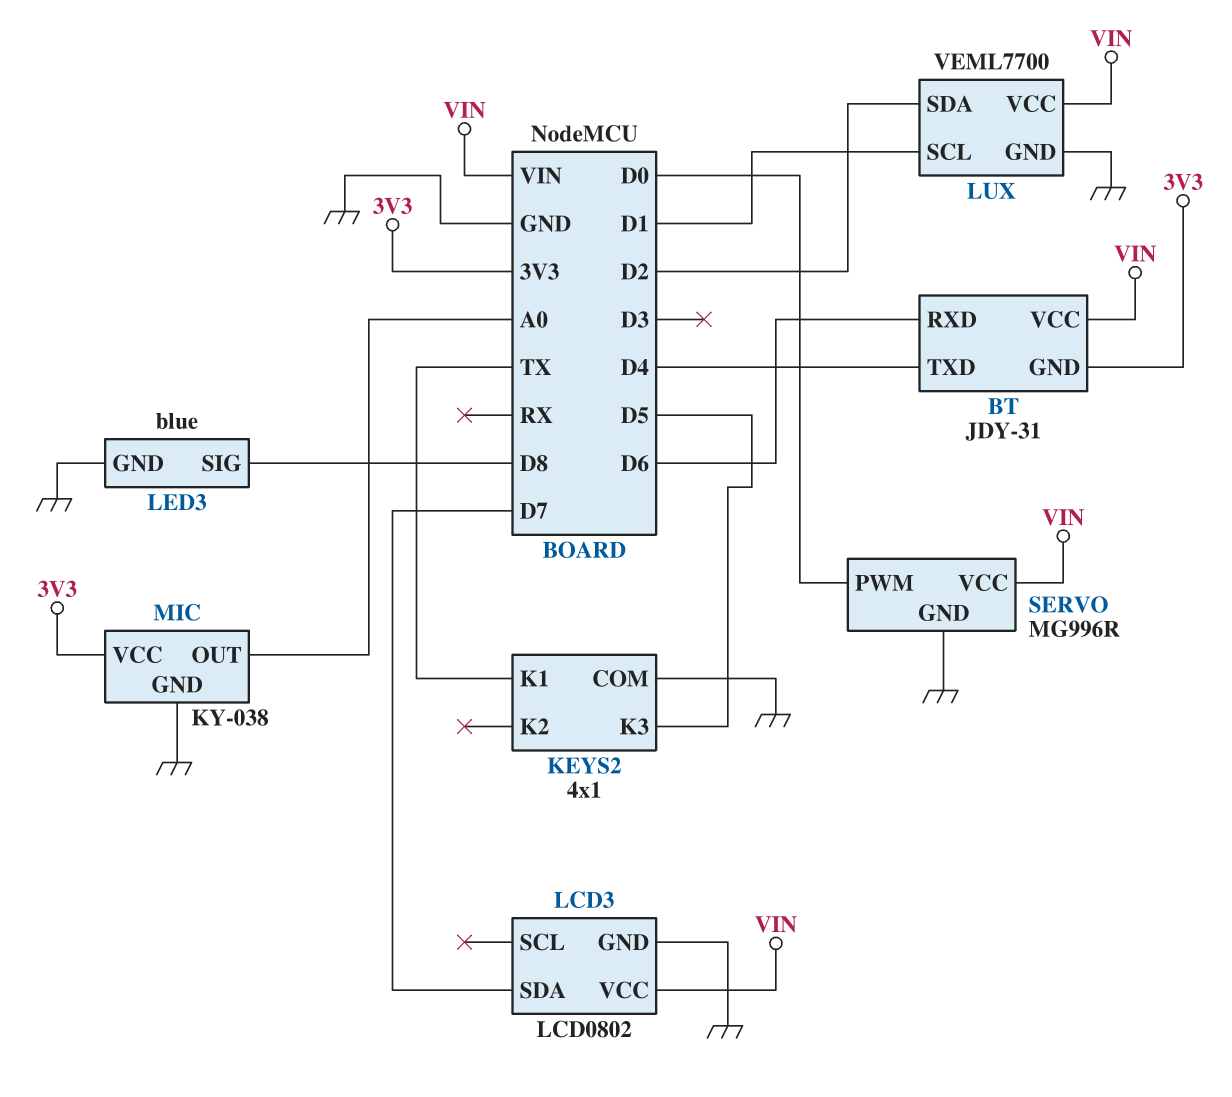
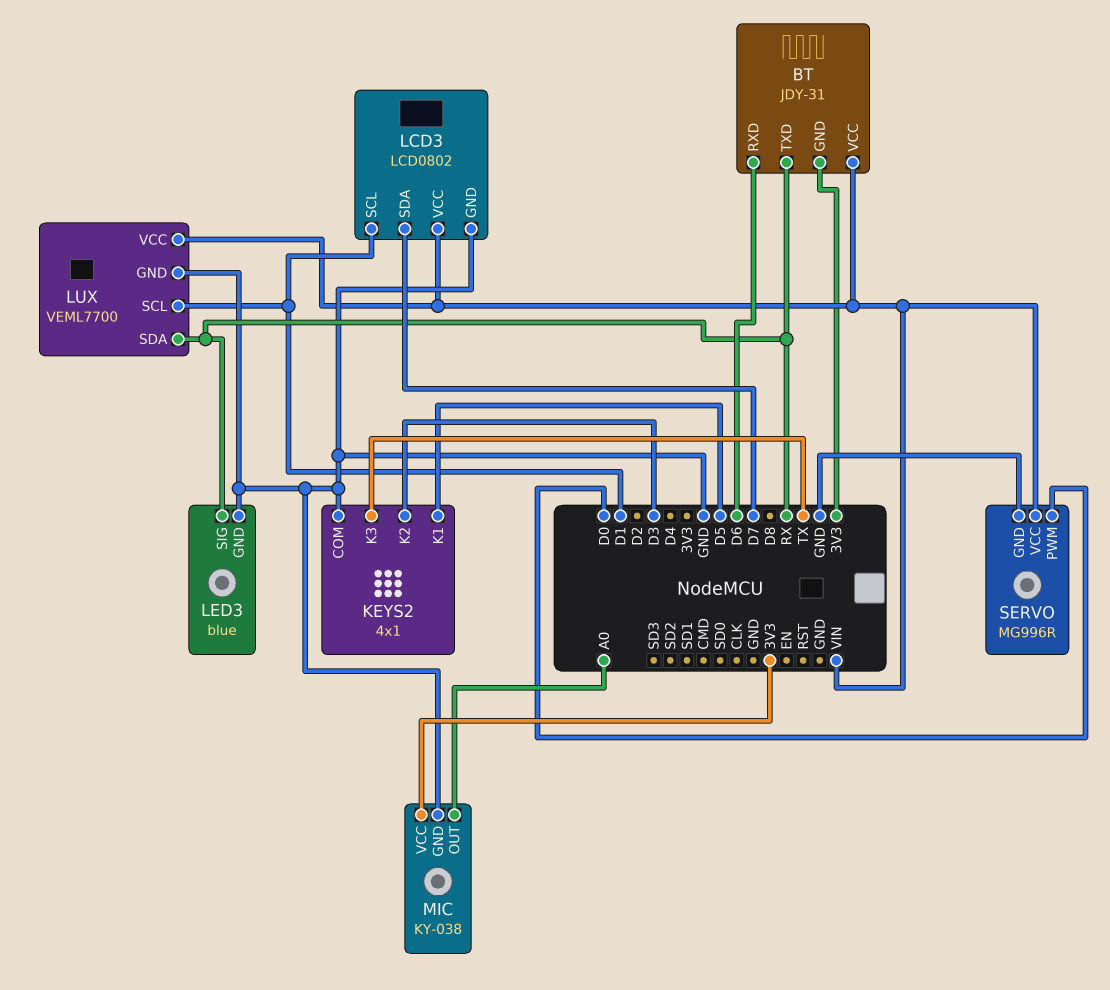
BT pin TXD: D4 -> RX
KEYS2 pin K1: TX -> D5
KEYS2 pin K2: none -> D3
KEYS2 pin K3: D5 -> TX
LCD3 pin SCL: none -> D1
LED3 pin SIG: D8 -> RX
LUX pin SDA: D2 -> RX

